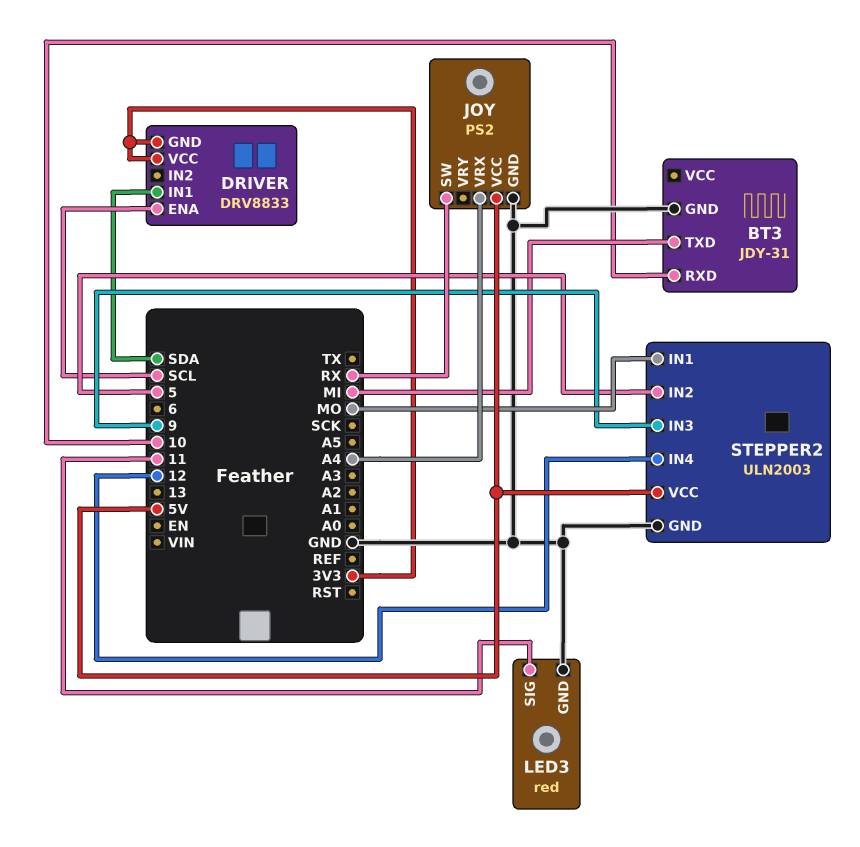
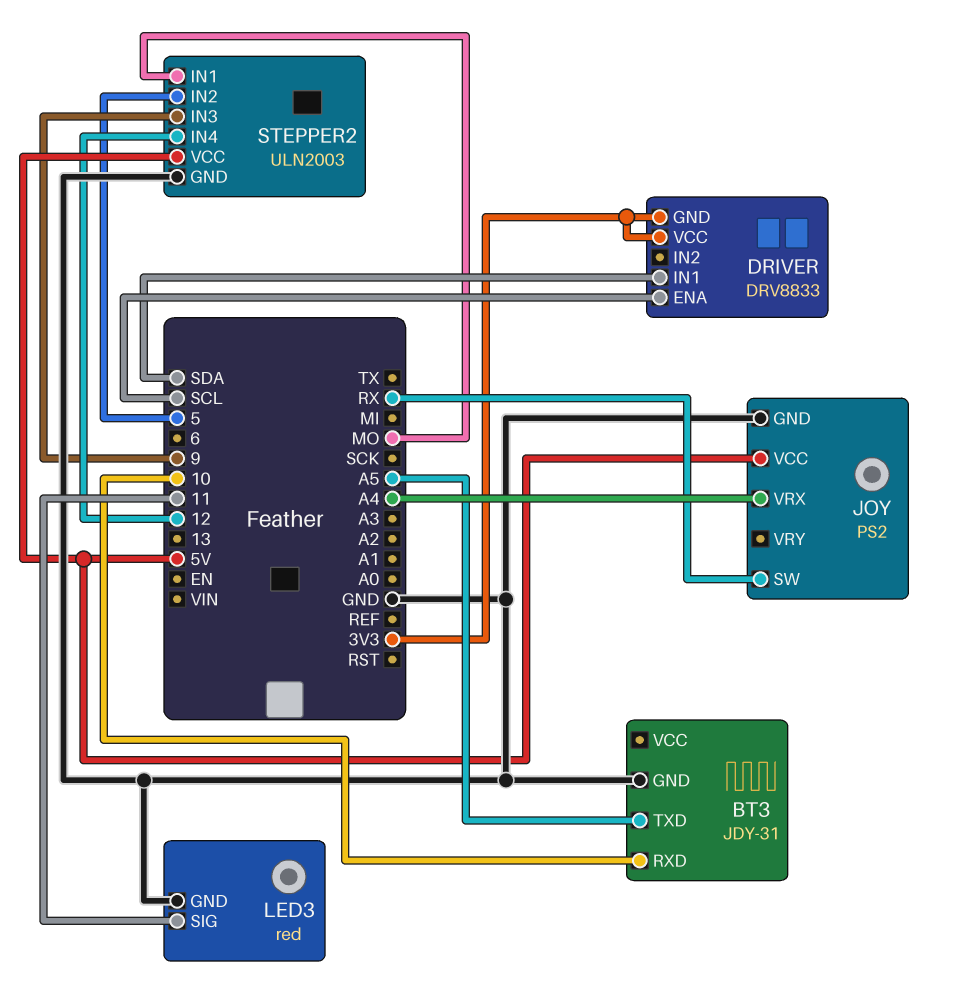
BT3 pin TXD: MI -> A5

